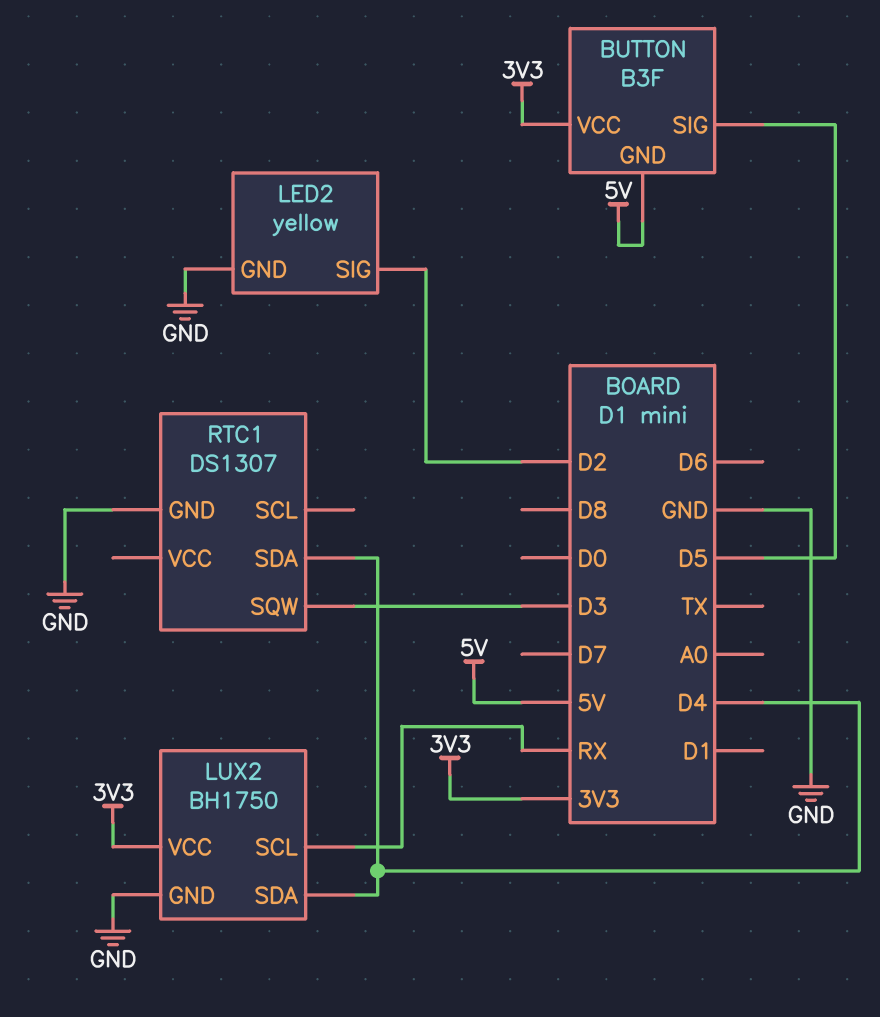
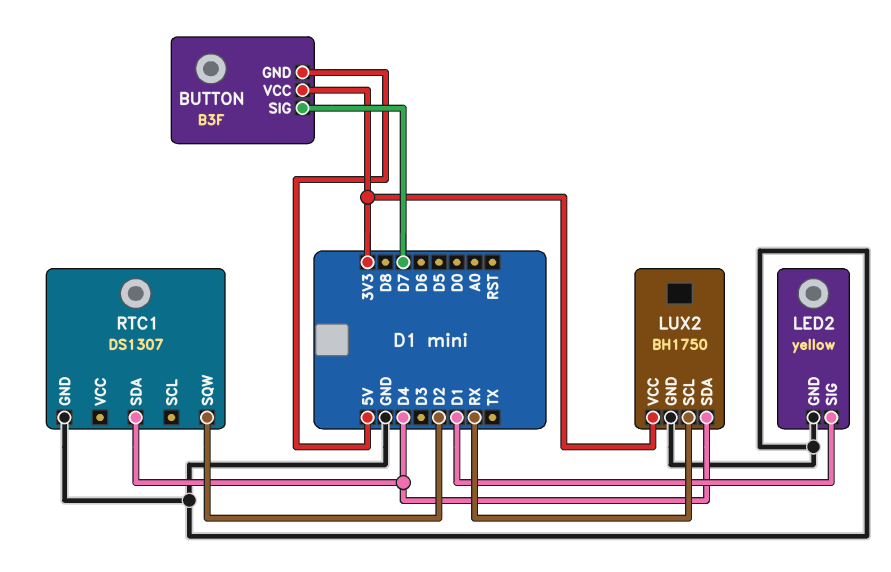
BUTTON pin SIG: D5 -> D7
LED2 pin SIG: D2 -> D1
RTC1 pin SQW: D3 -> D2

